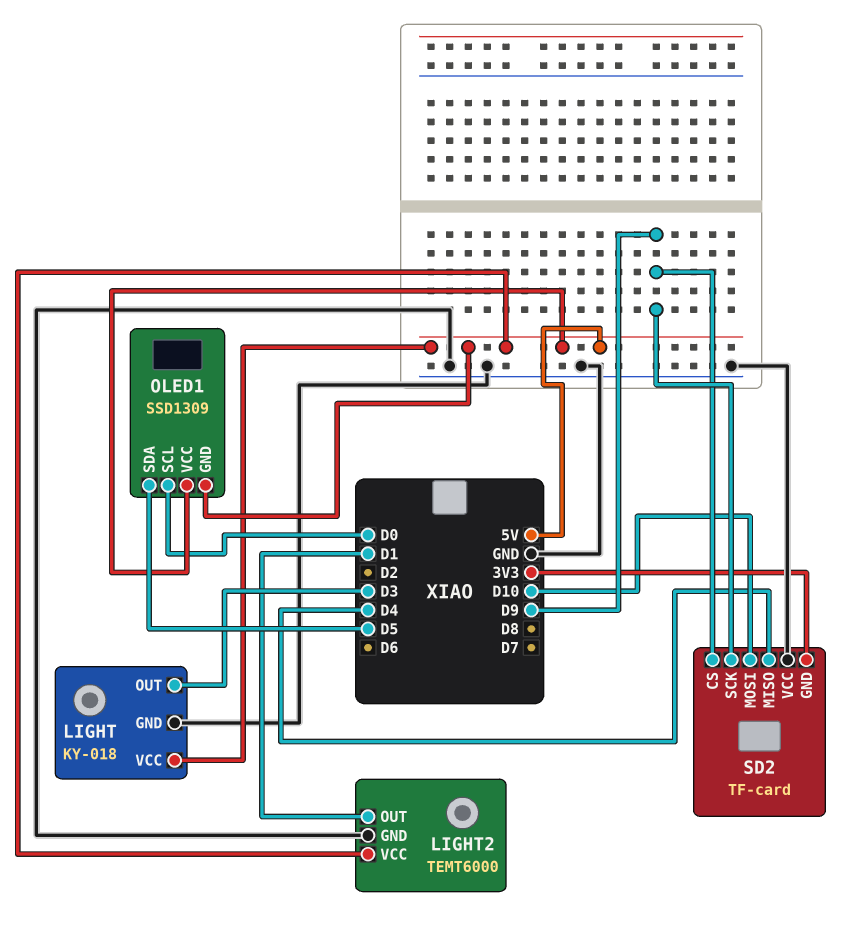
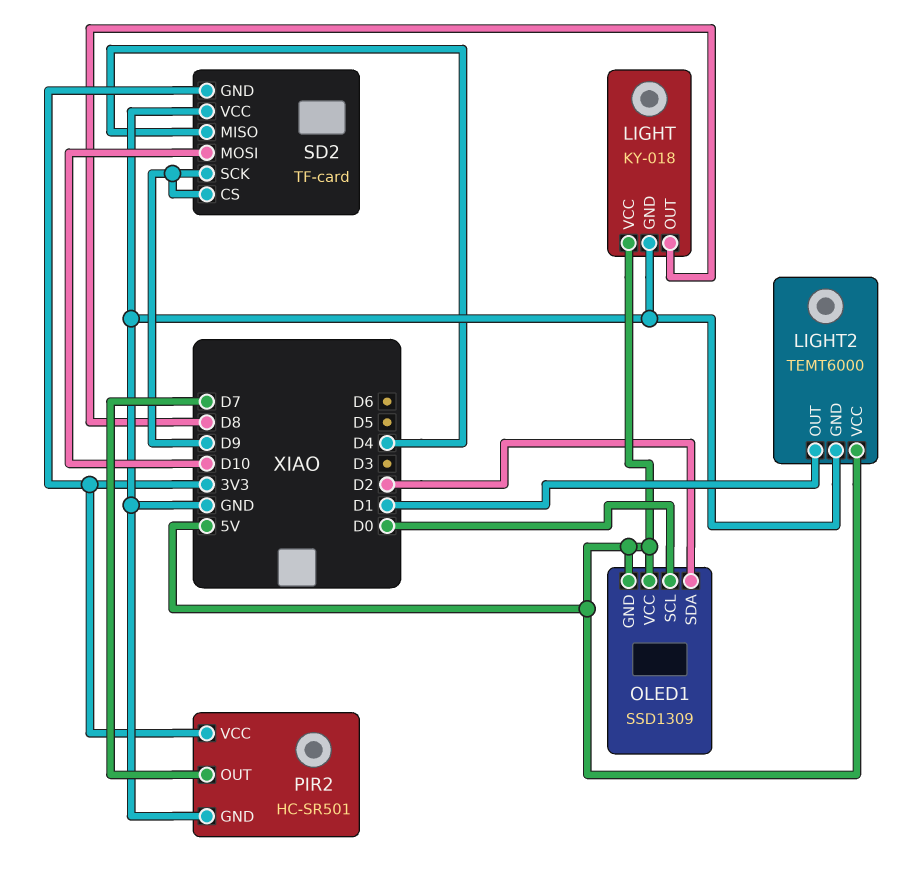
LIGHT pin OUT: D3 -> D8
OLED1 pin SDA: D5 -> D2
PIR2: none -> HC-SR501
PIR2 pin GND: none -> GND
PIR2 pin OUT: none -> D7
PIR2 pin VCC: none -> 3V3

